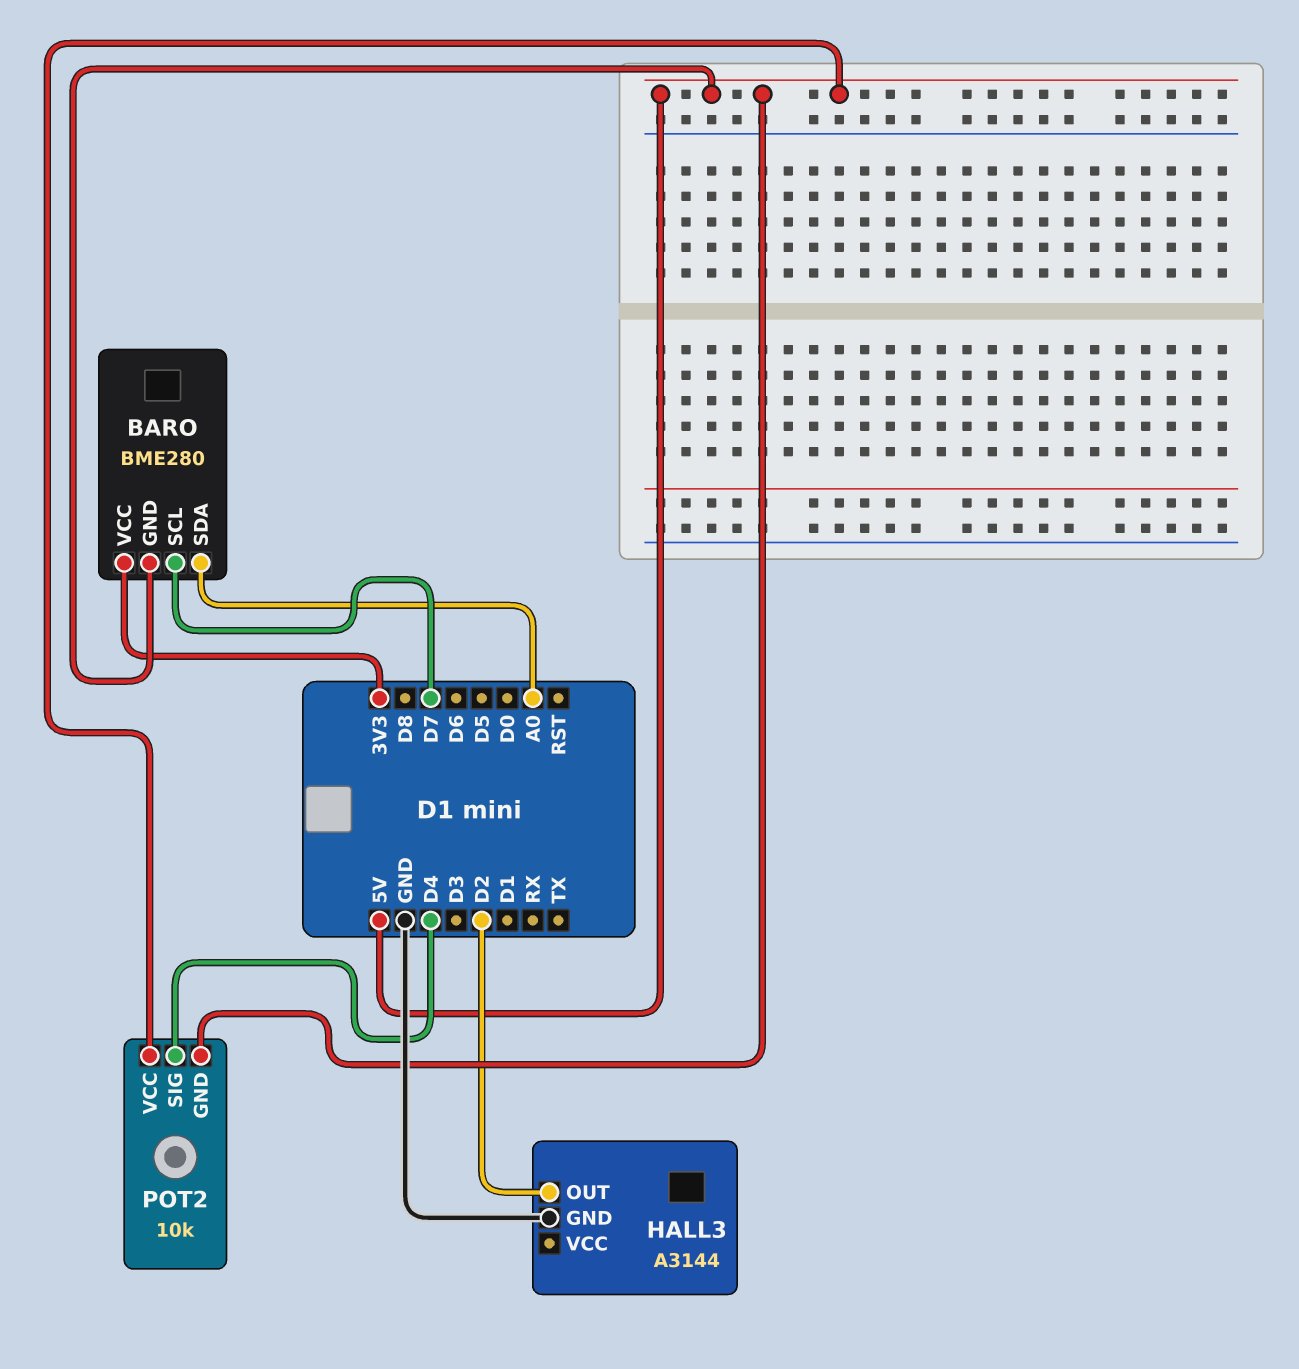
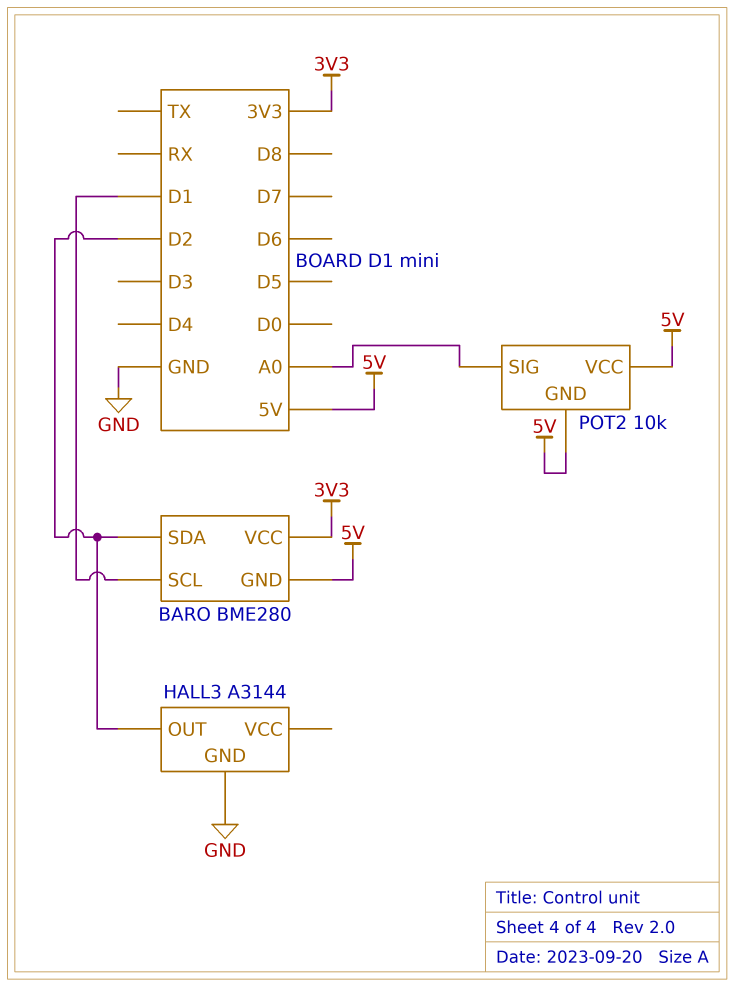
BARO pin SCL: D7 -> D1
BARO pin SDA: A0 -> D2
POT2 pin SIG: D4 -> A0

